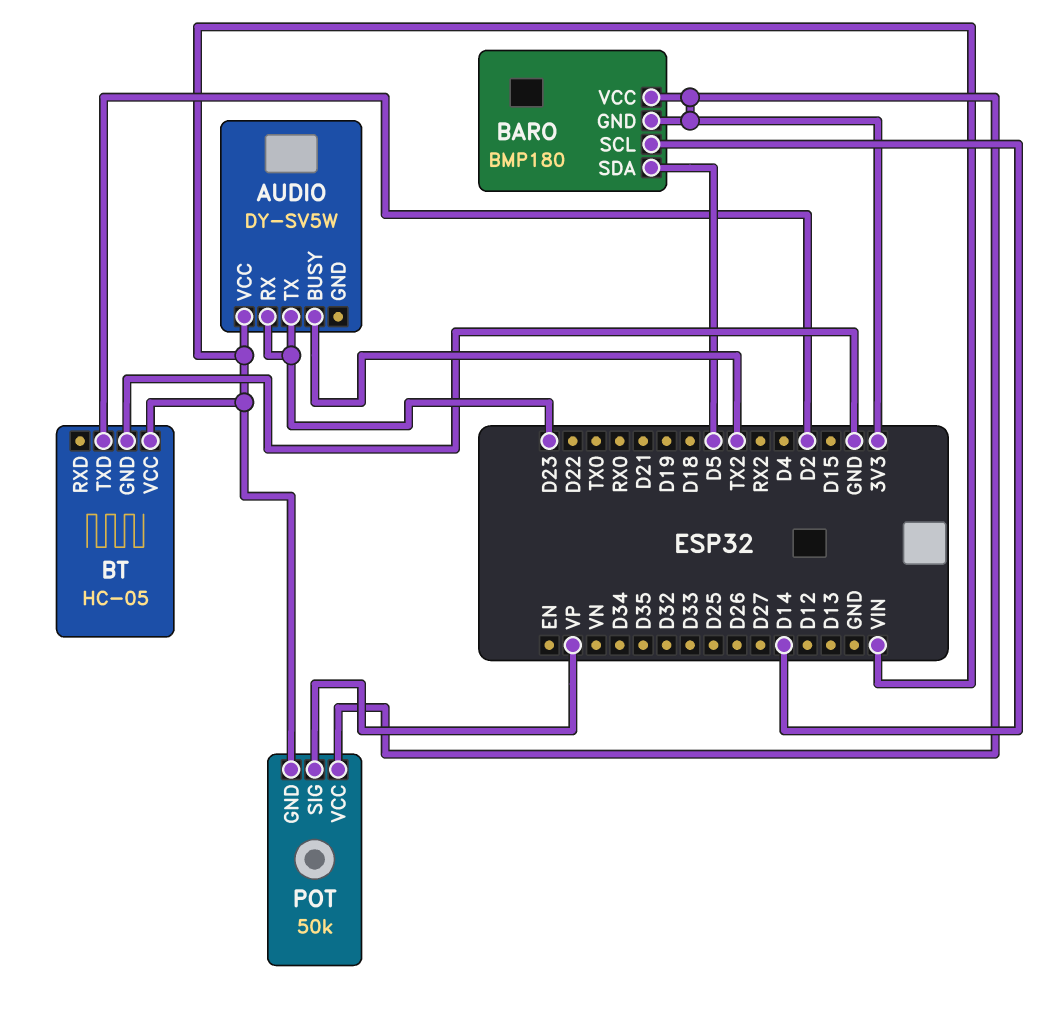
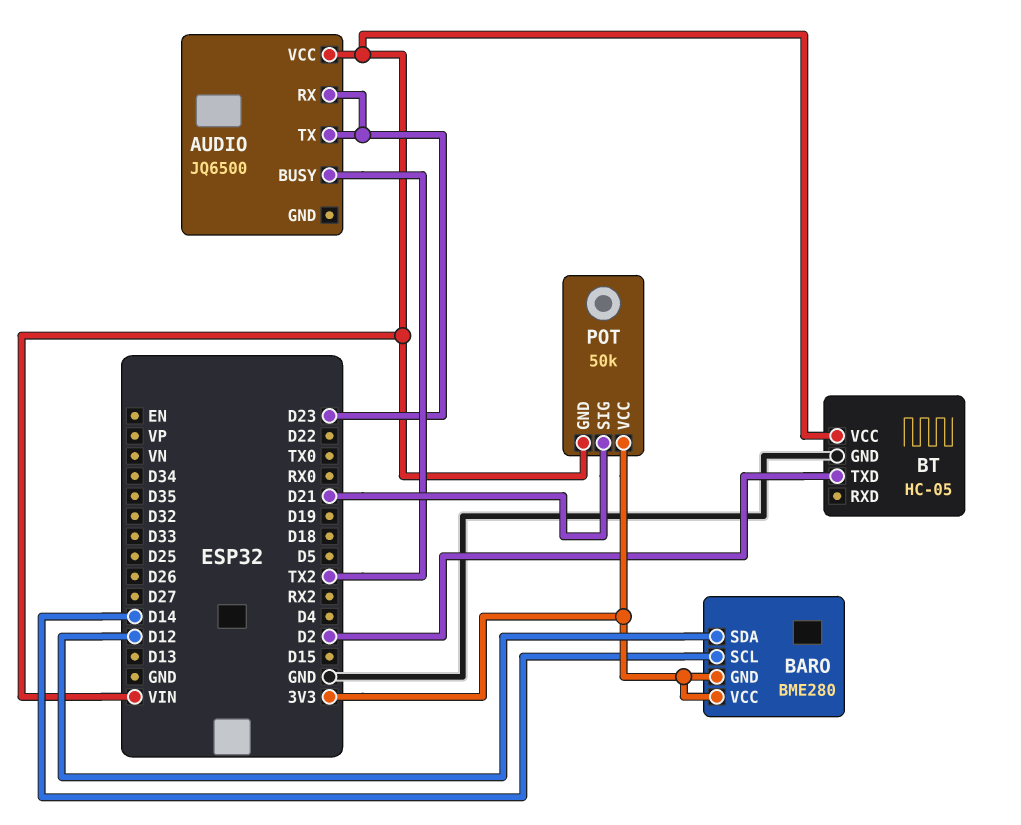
AUDIO: DY-SV5W -> JQ6500
BARO: BMP180 -> BME280
BARO pin SDA: D5 -> D12
POT pin SIG: VP -> D21

